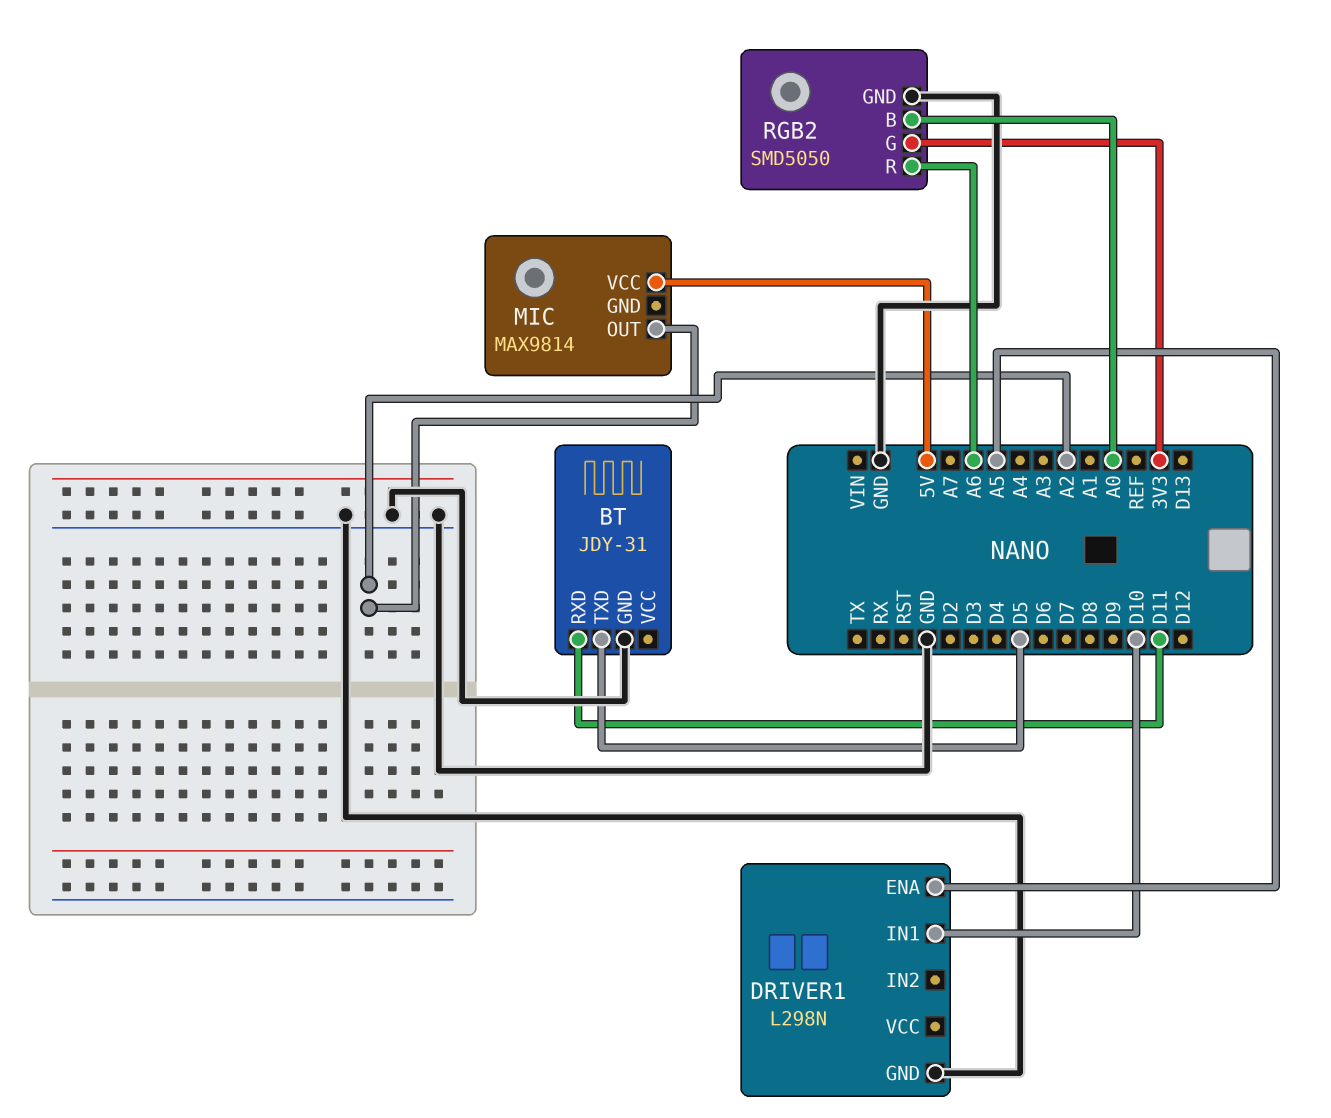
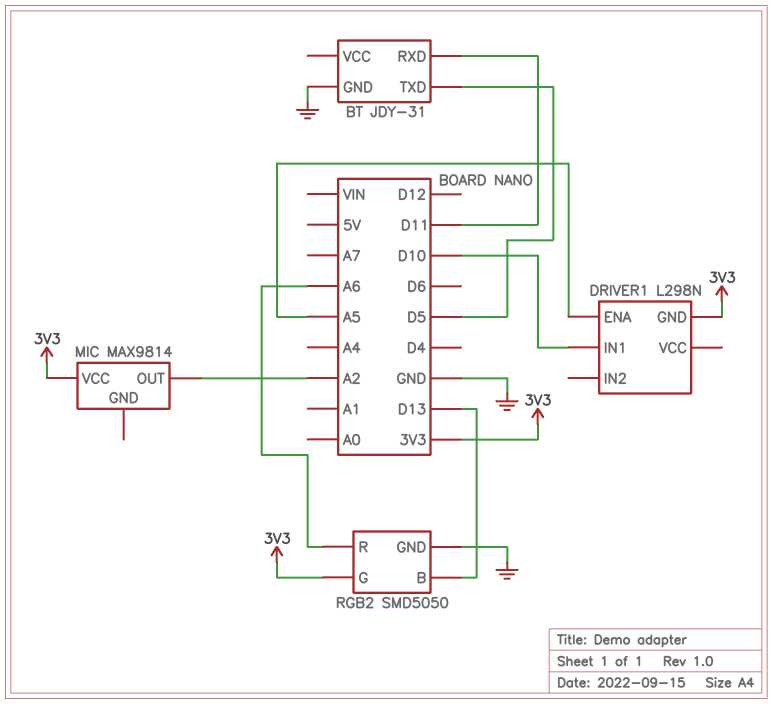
DRIVER1 pin GND: GND -> 3V3
MIC pin VCC: 5V -> 3V3
RGB2 pin B: A0 -> D13

